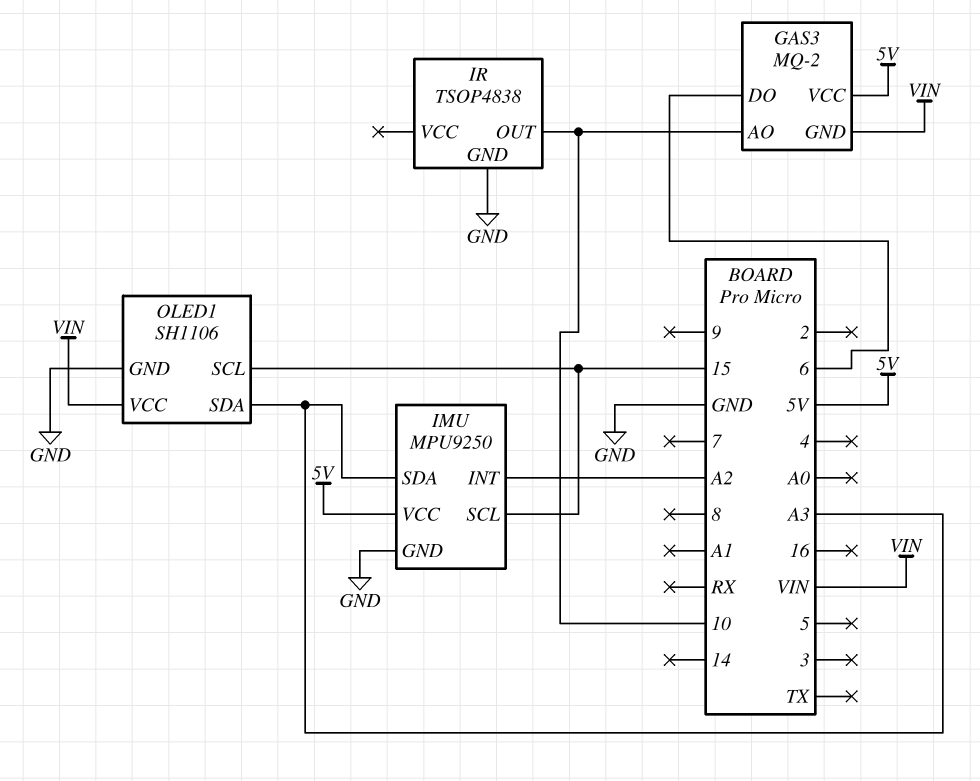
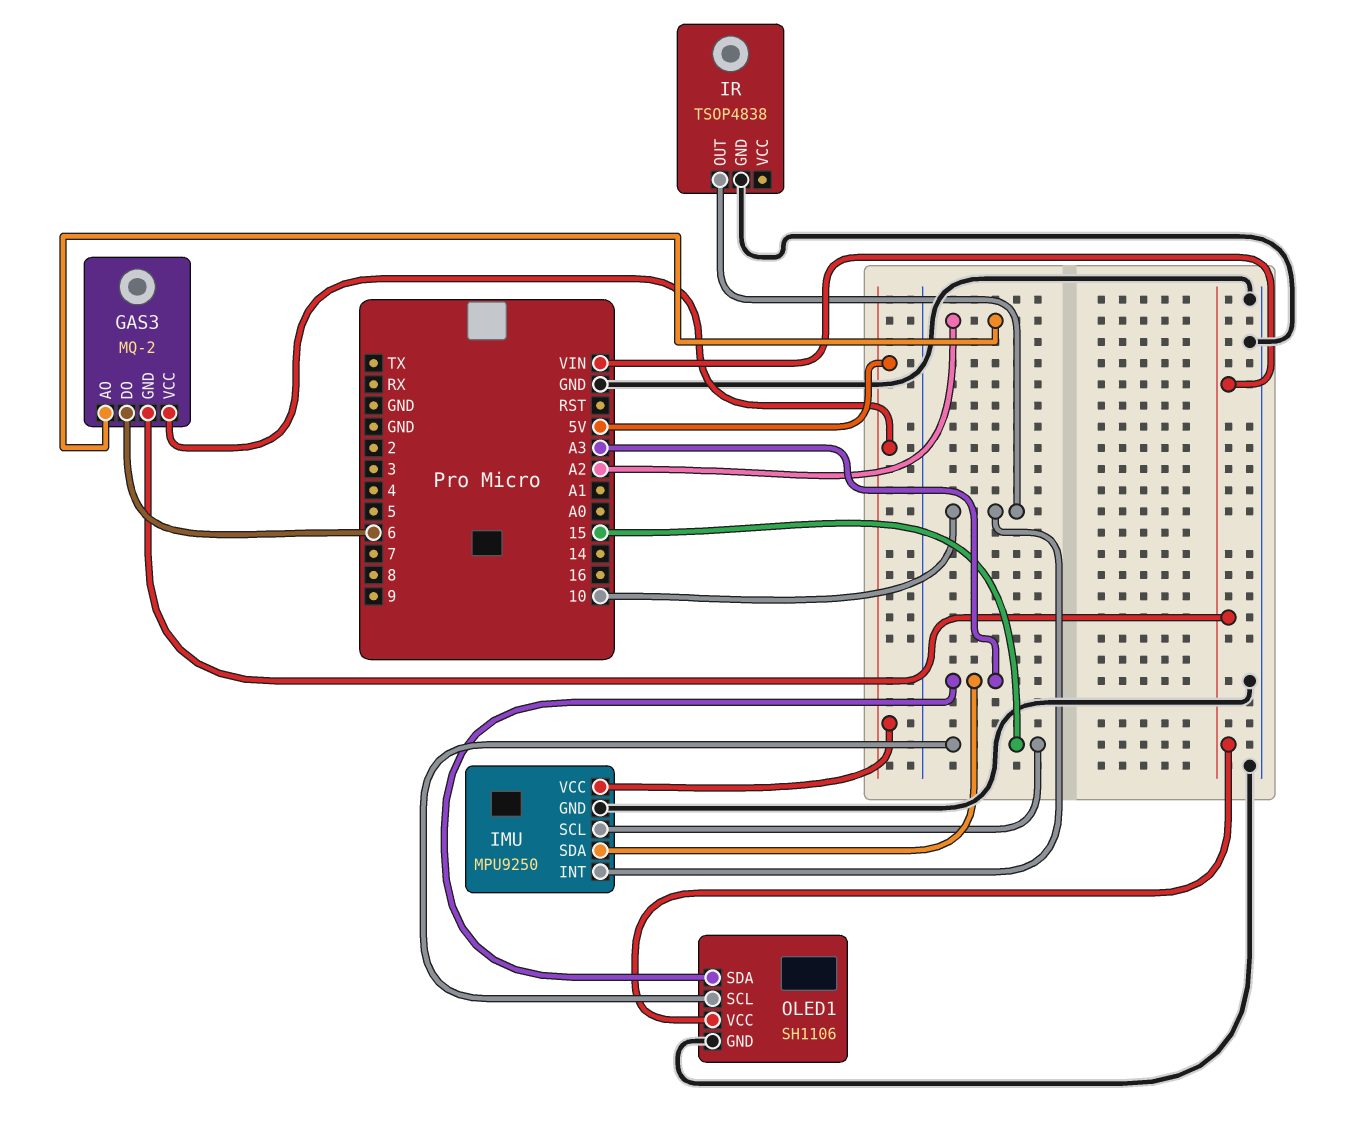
GAS3 pin AO: 10 -> A2
IMU pin INT: A2 -> 10

